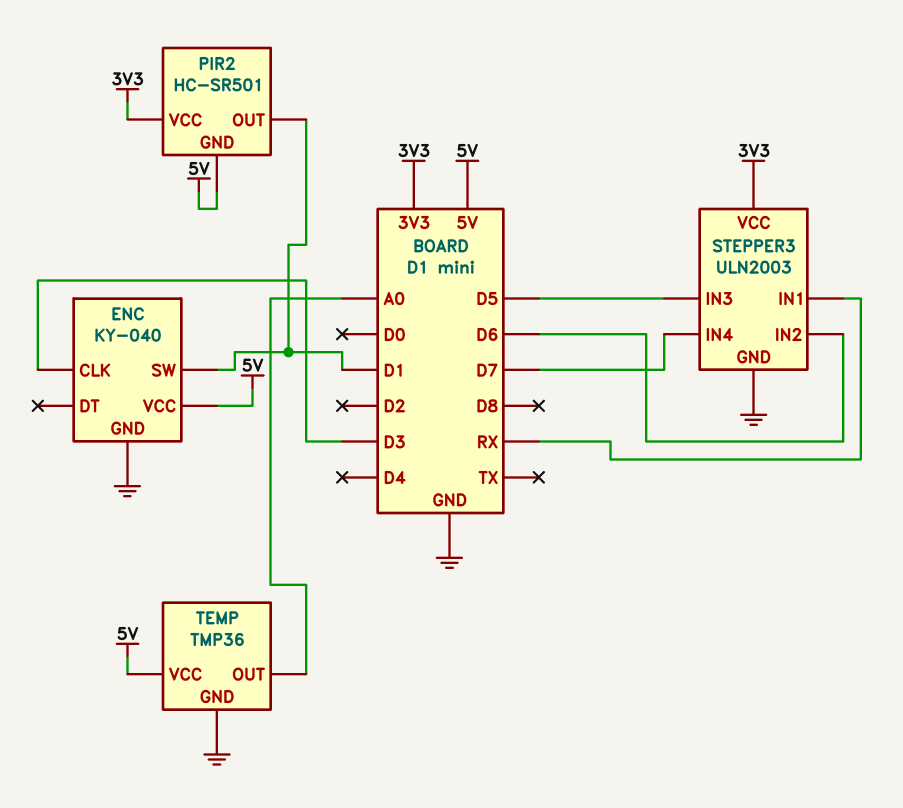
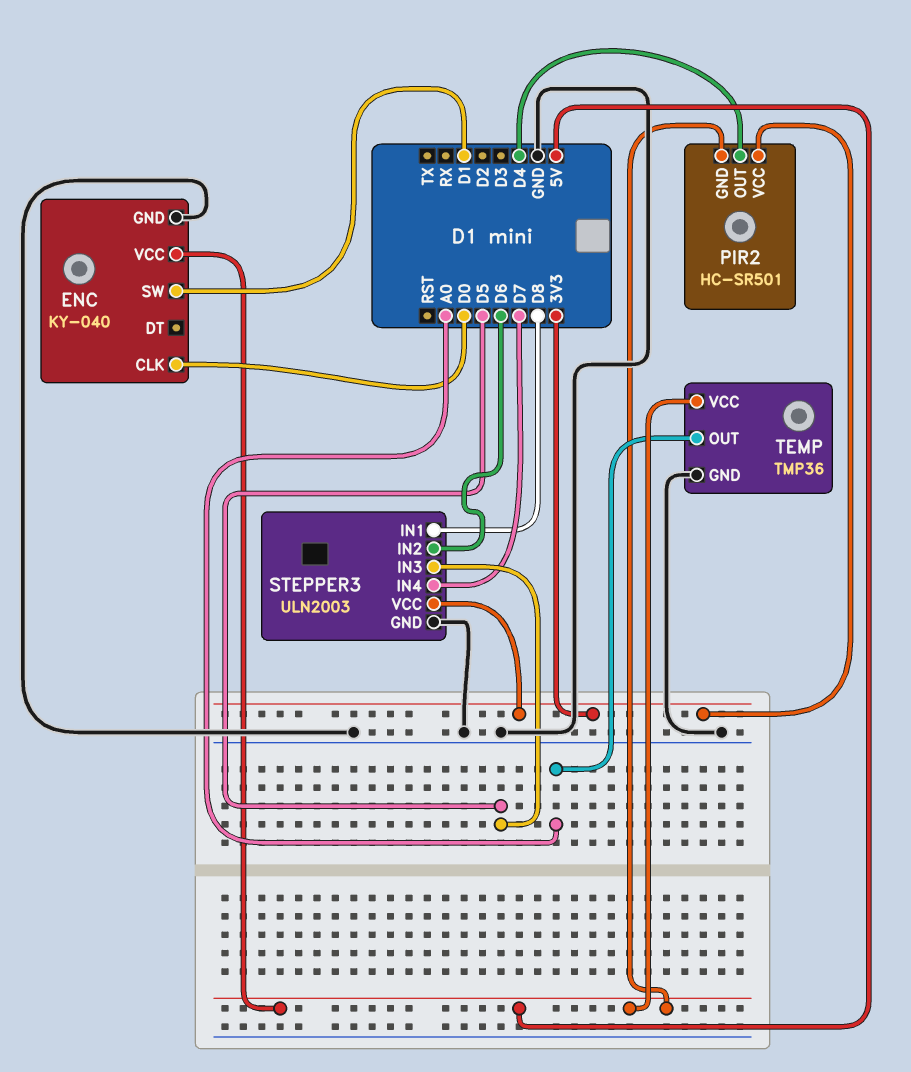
ENC pin CLK: D3 -> D0
PIR2 pin OUT: D1 -> D4
STEPPER3 pin IN1: RX -> D8

